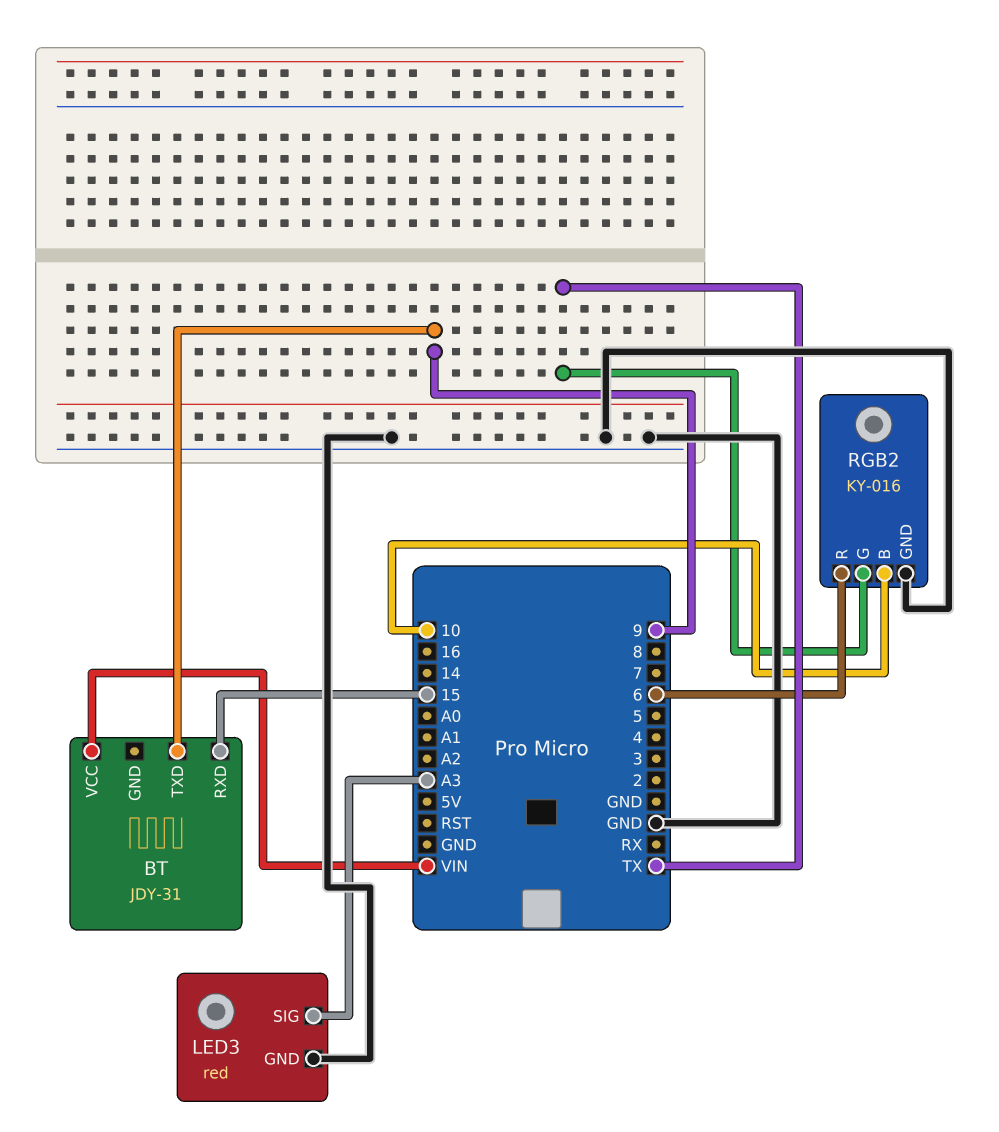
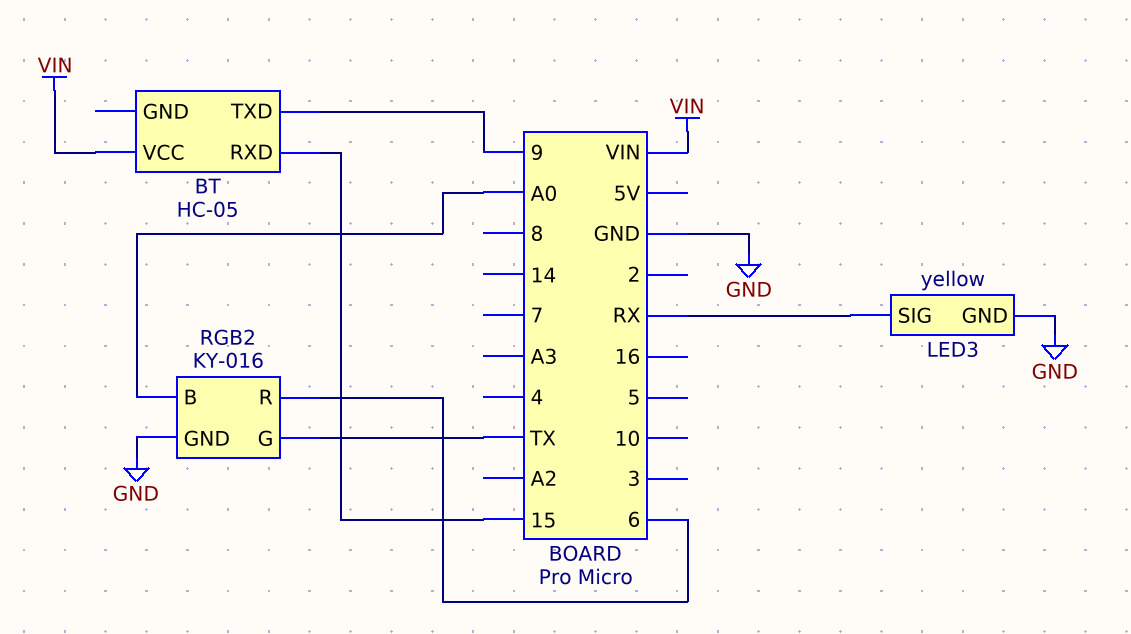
BT: JDY-31 -> HC-05
LED3: red -> yellow
LED3 pin SIG: A3 -> RX
RGB2 pin B: 10 -> A0

